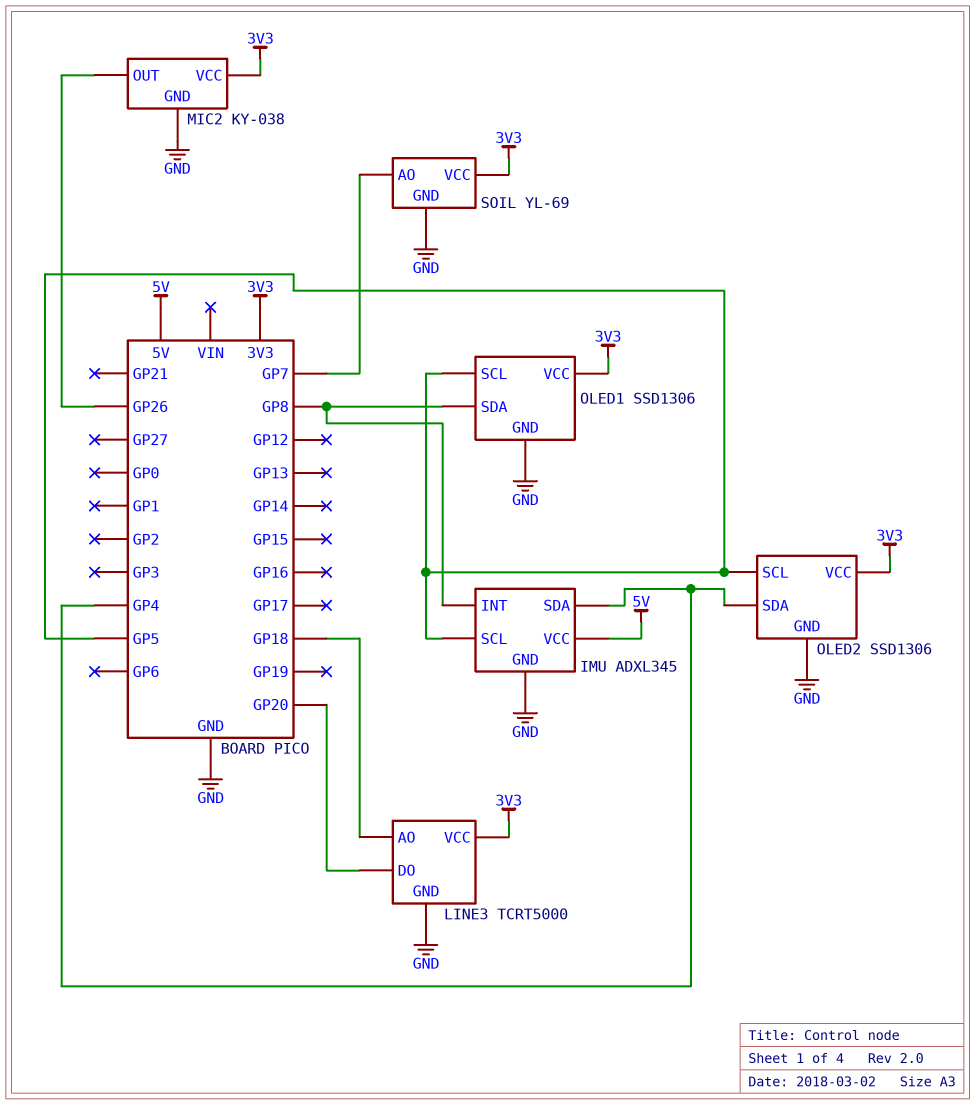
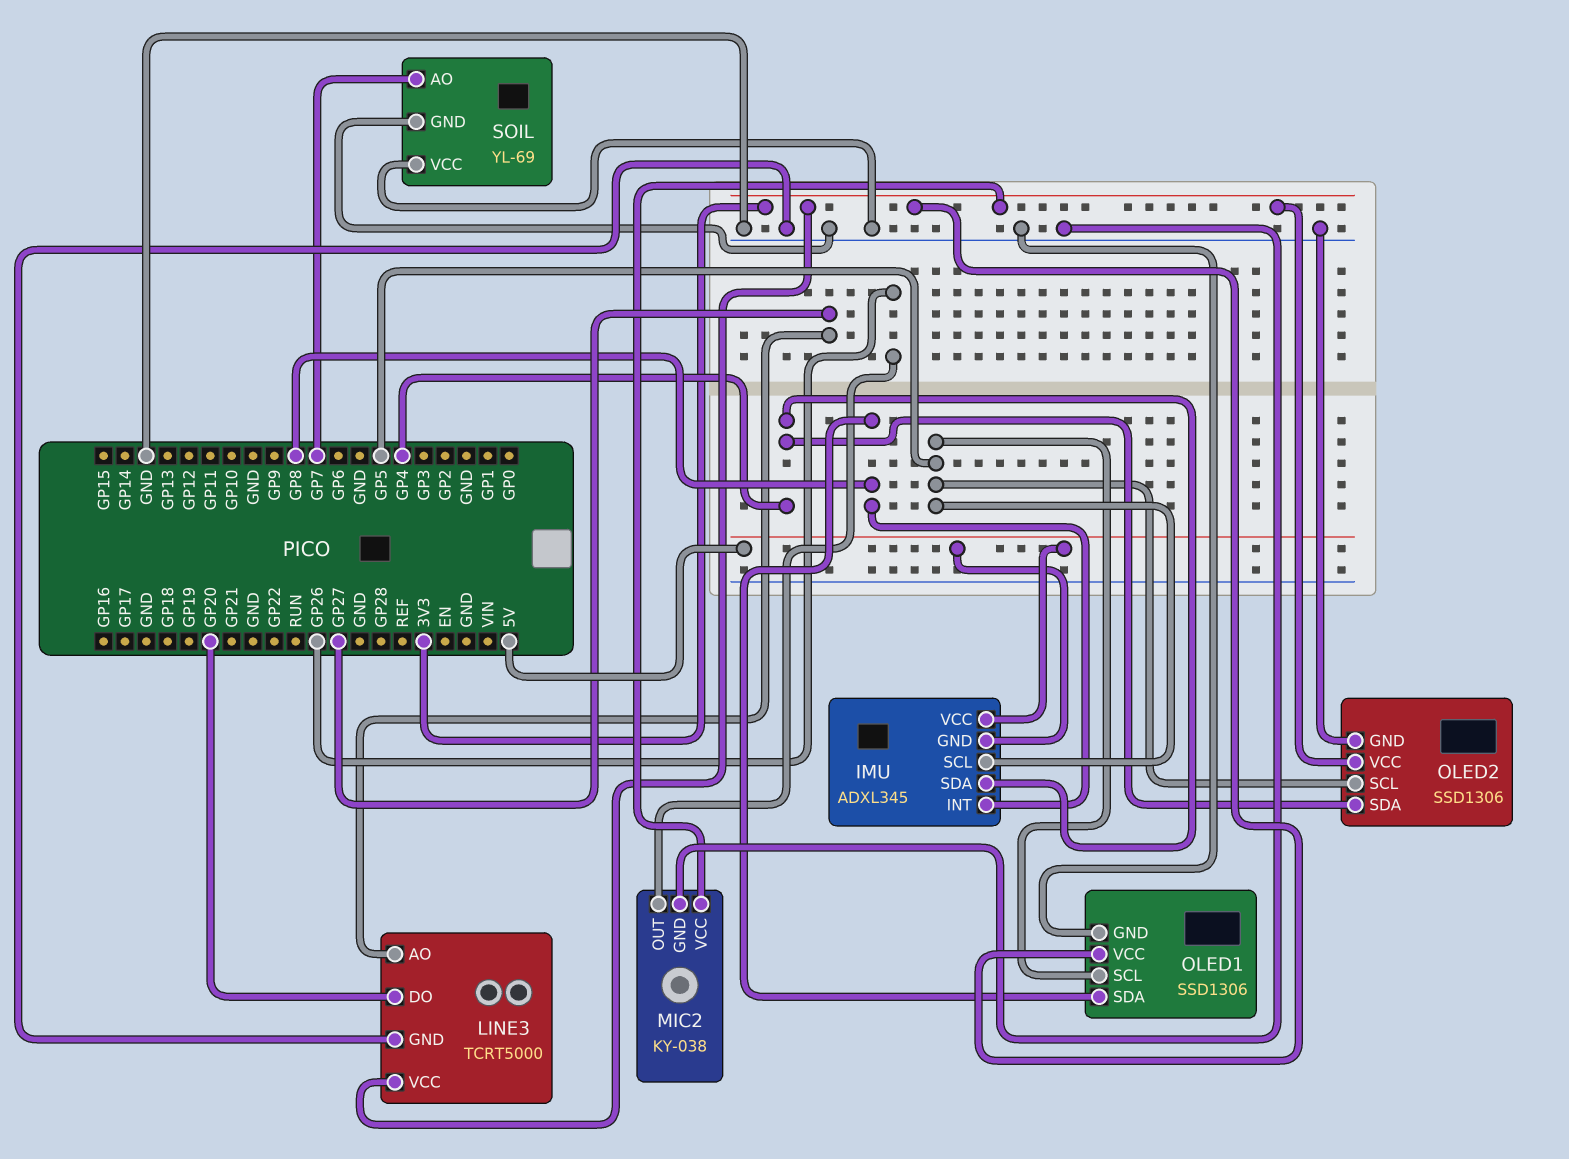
IMU pin GND: GND -> 5V
LINE3 pin AO: GP18 -> GP27
SOIL pin VCC: 3V3 -> GND

